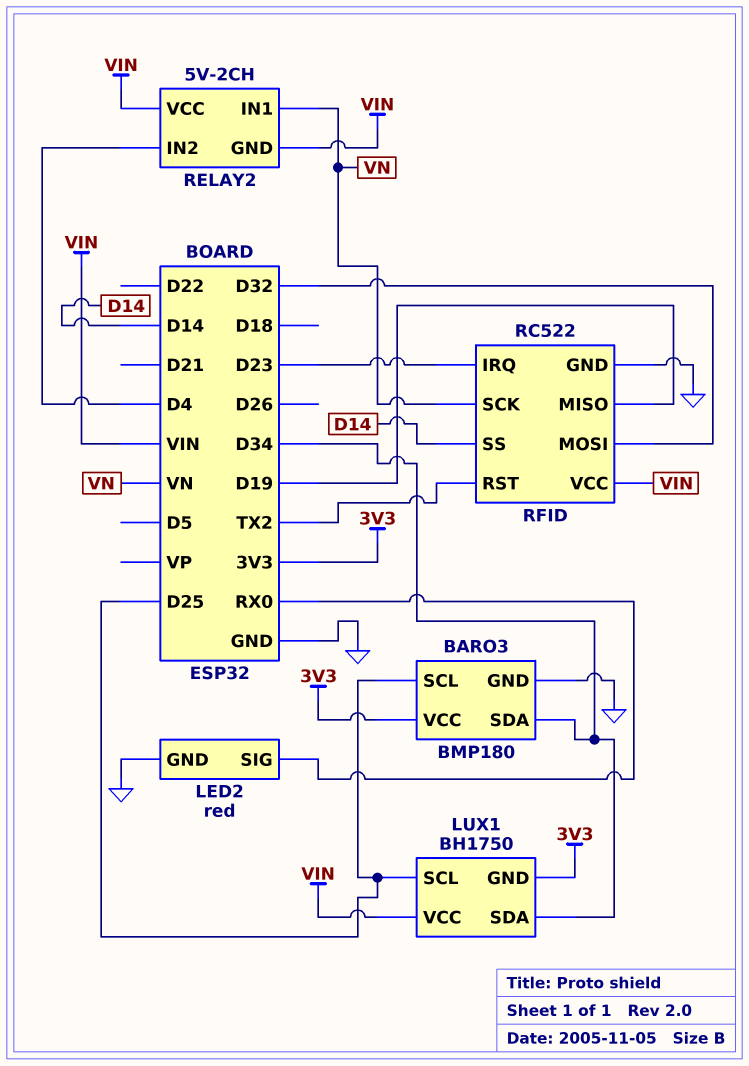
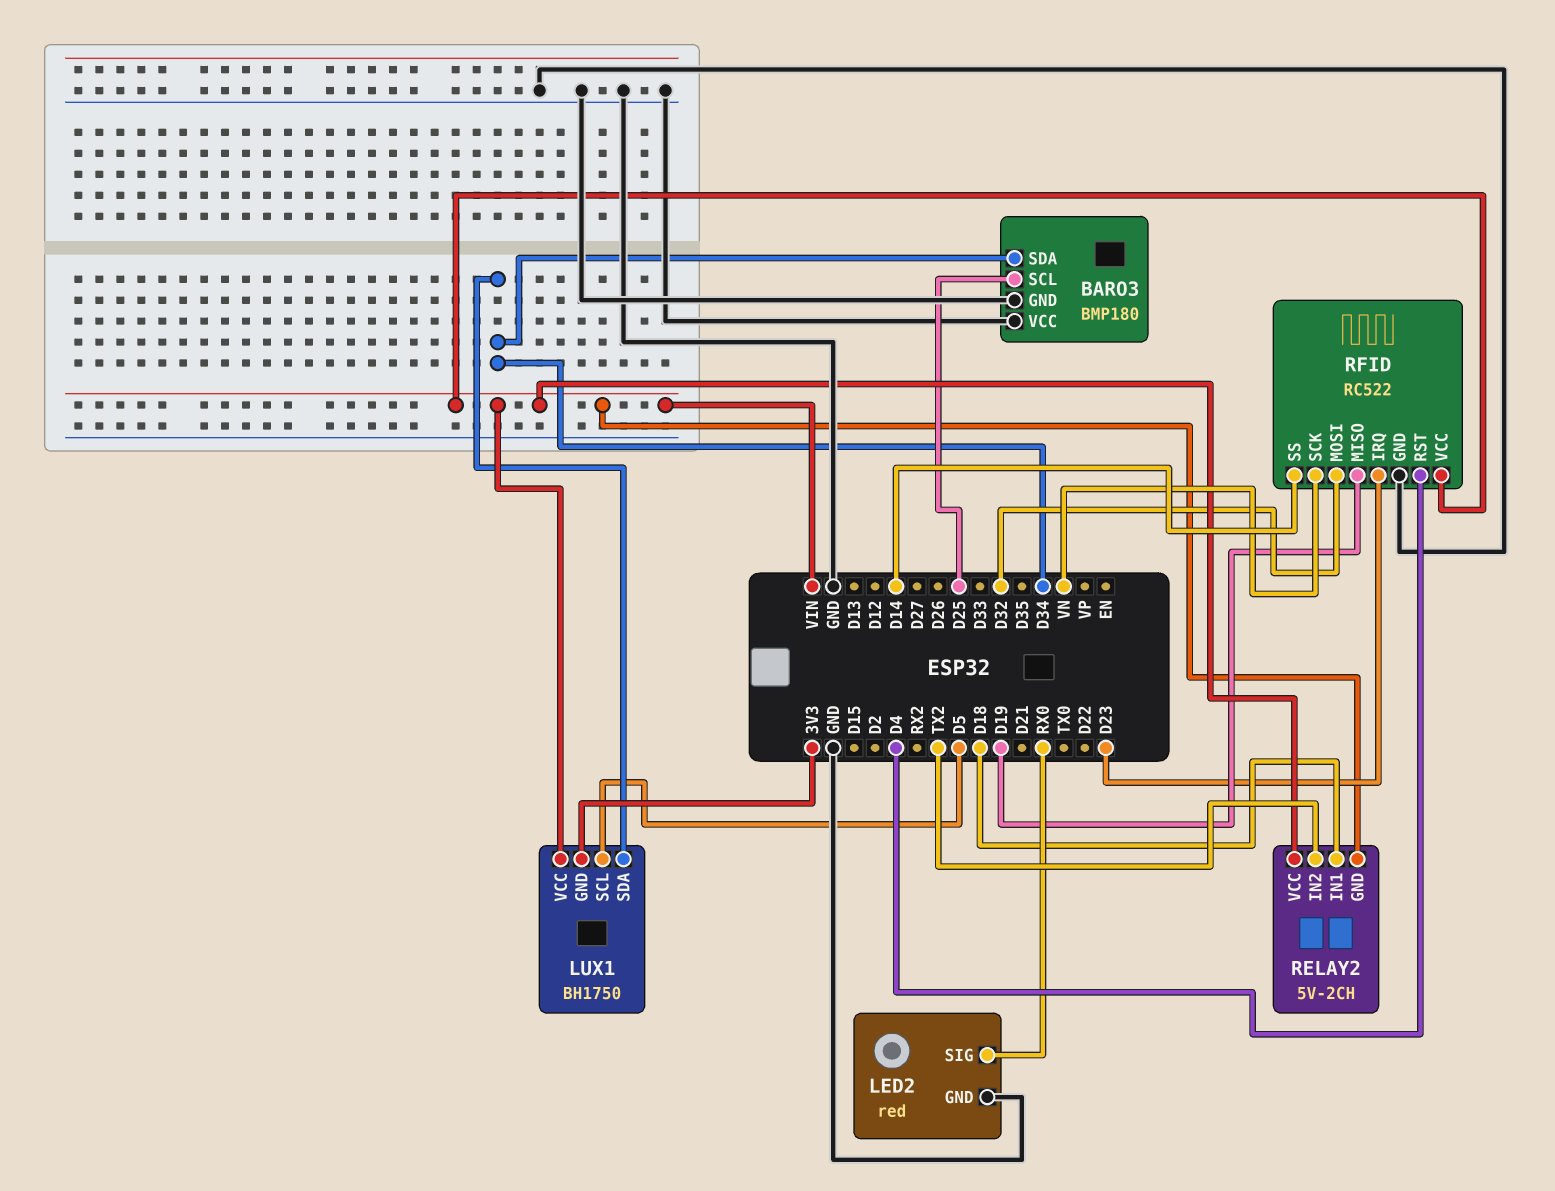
BARO3 pin VCC: 3V3 -> GND
LUX1 pin SCL: D25 -> D5
RELAY2 pin IN1: VN -> D18
RELAY2 pin IN2: D4 -> TX2
RFID pin RST: TX2 -> D4

